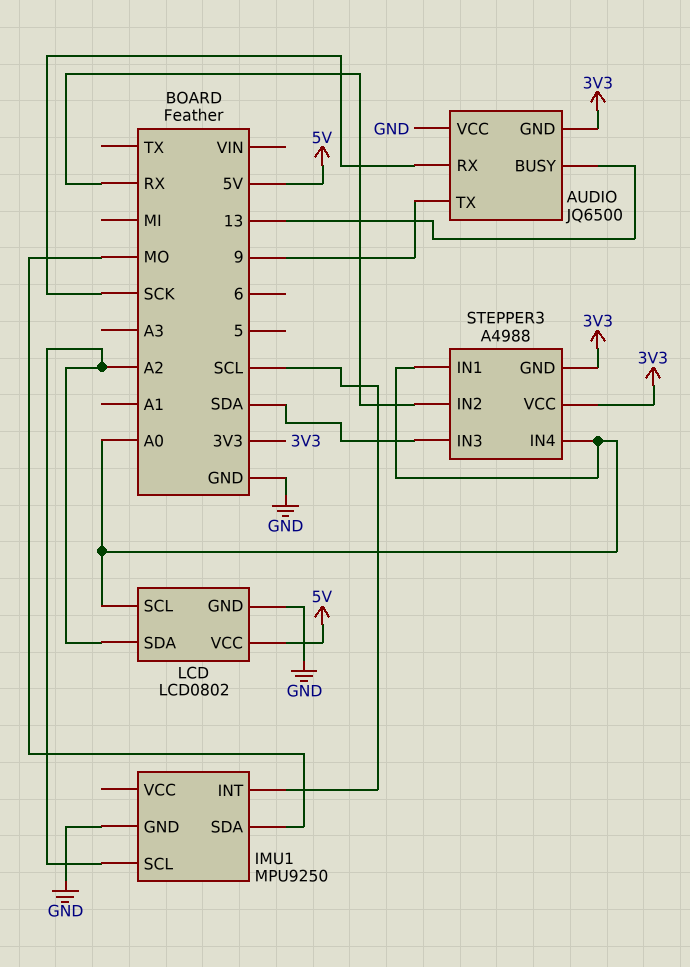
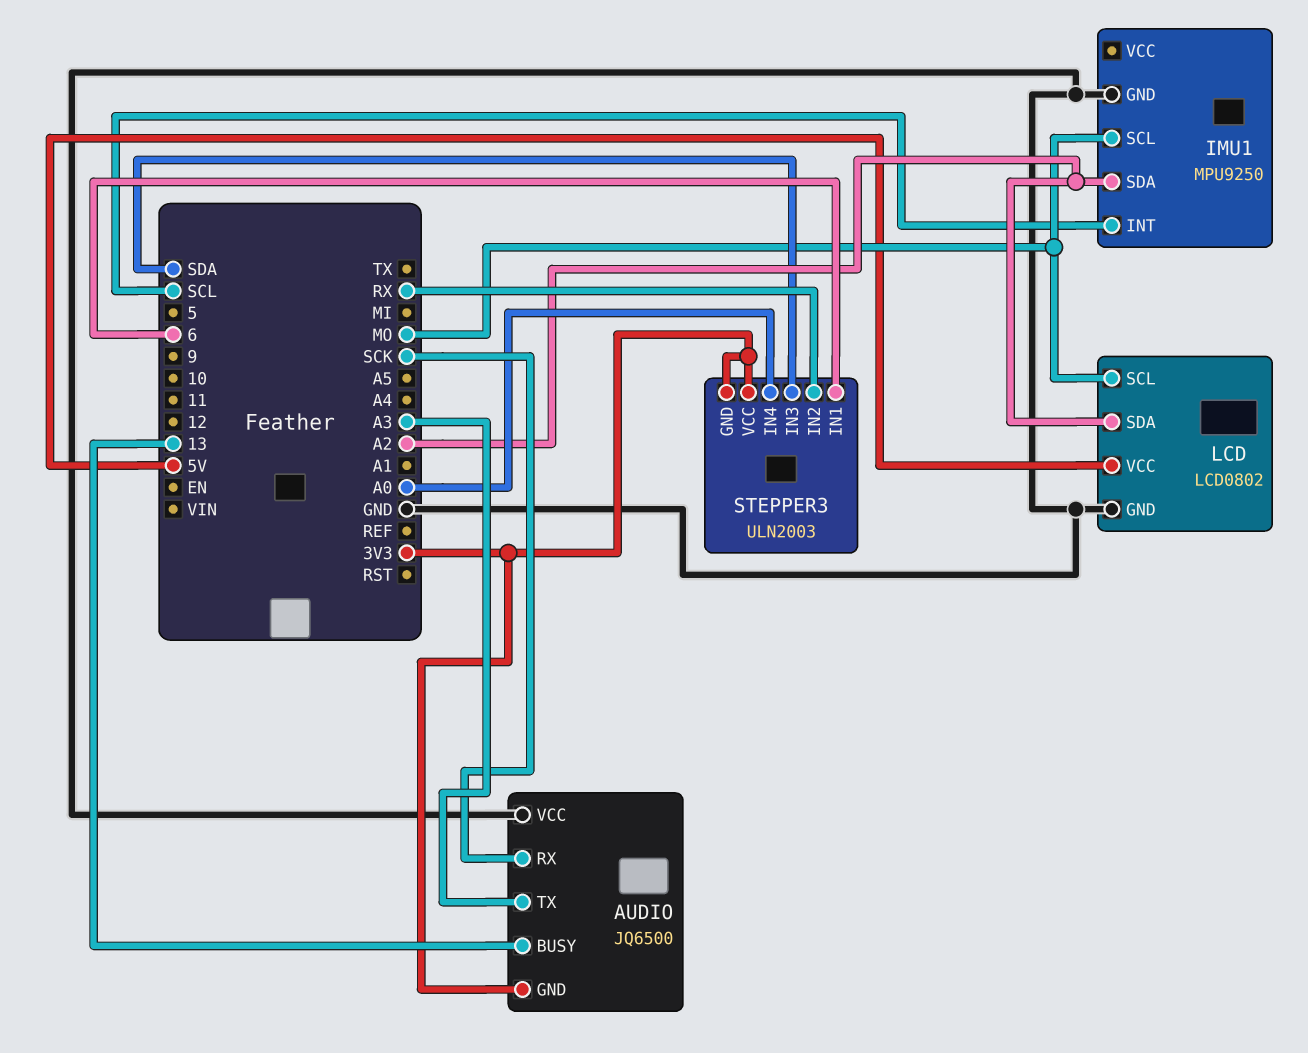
AUDIO pin TX: 9 -> A3
IMU1 pin SCL: A2 -> MO
IMU1 pin SDA: MO -> A2
LCD pin SCL: A0 -> MO
STEPPER3: A4988 -> ULN2003
STEPPER3 pin IN1: A0 -> 6

